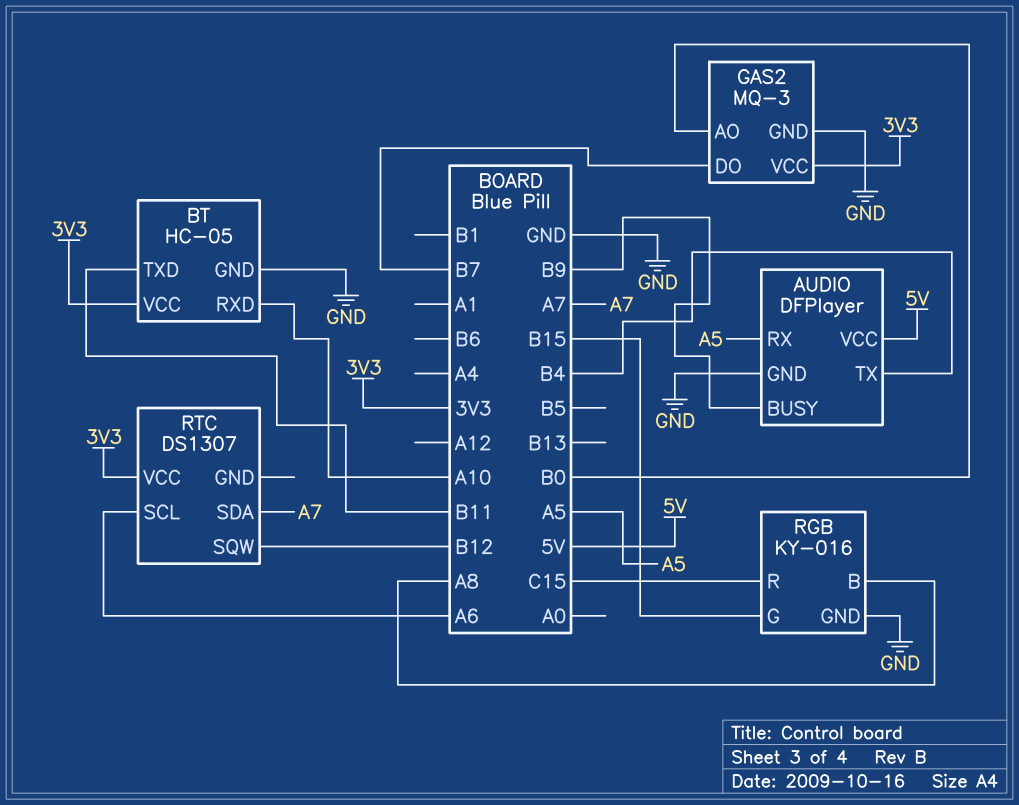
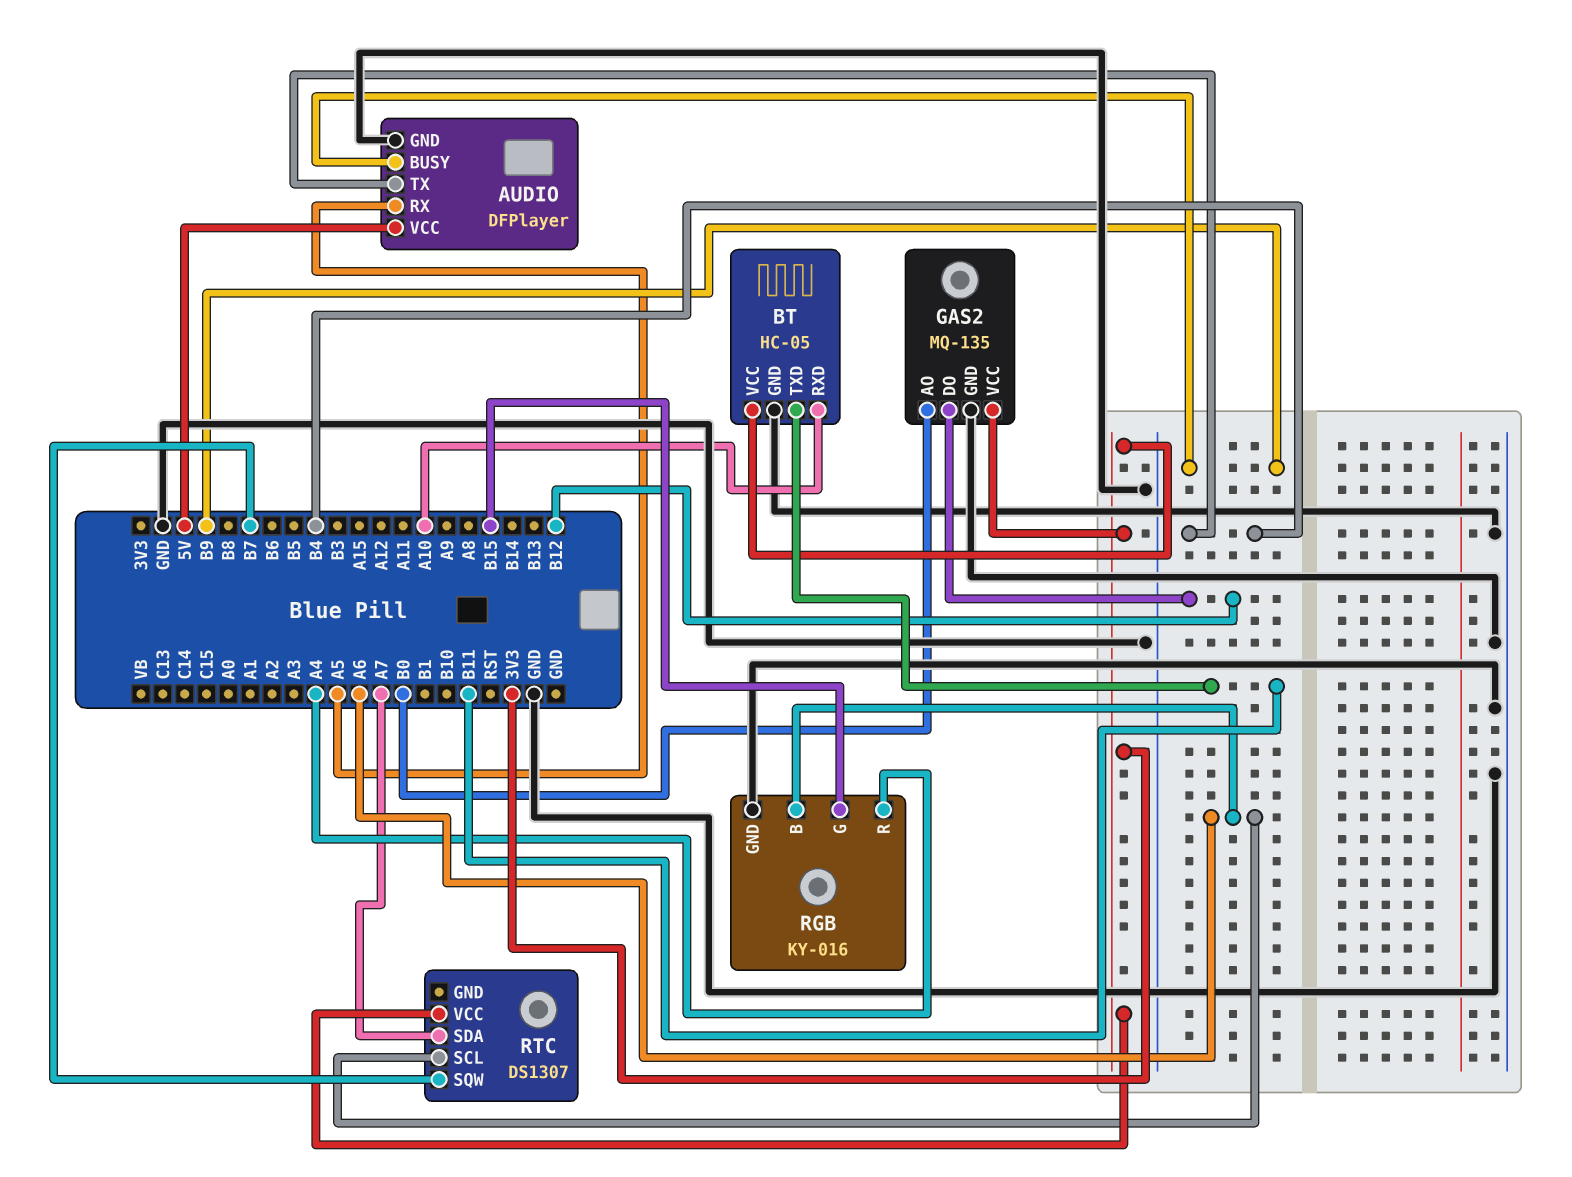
GAS2: MQ-3 -> MQ-135
GAS2 pin DO: B7 -> B12
RGB pin B: A8 -> A6
RGB pin R: C15 -> A4
RTC pin SQW: B12 -> B7

